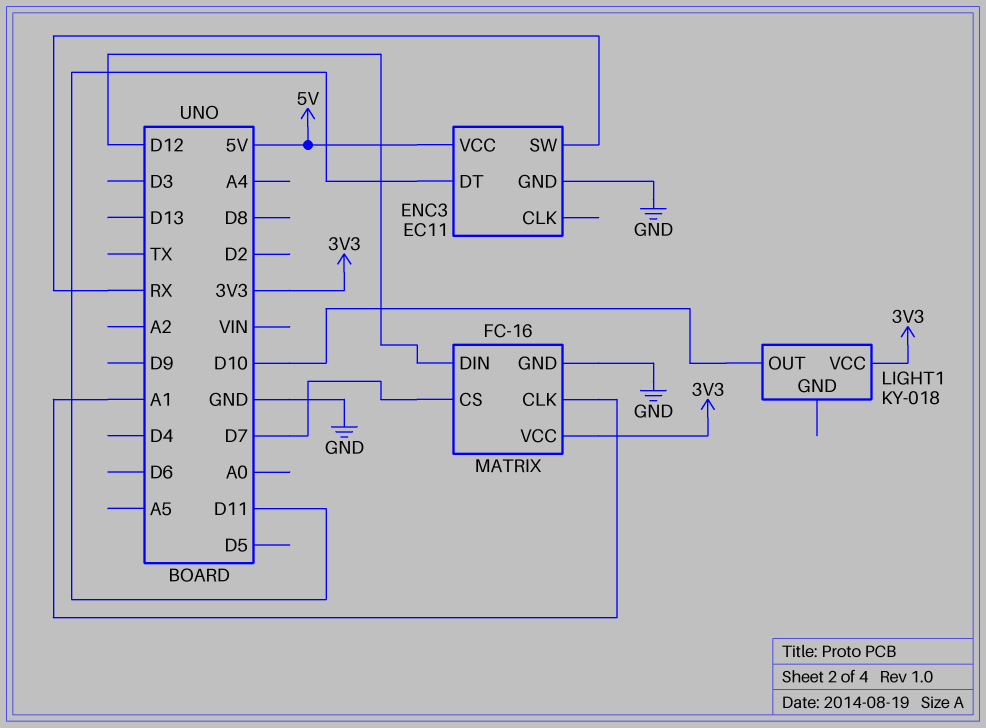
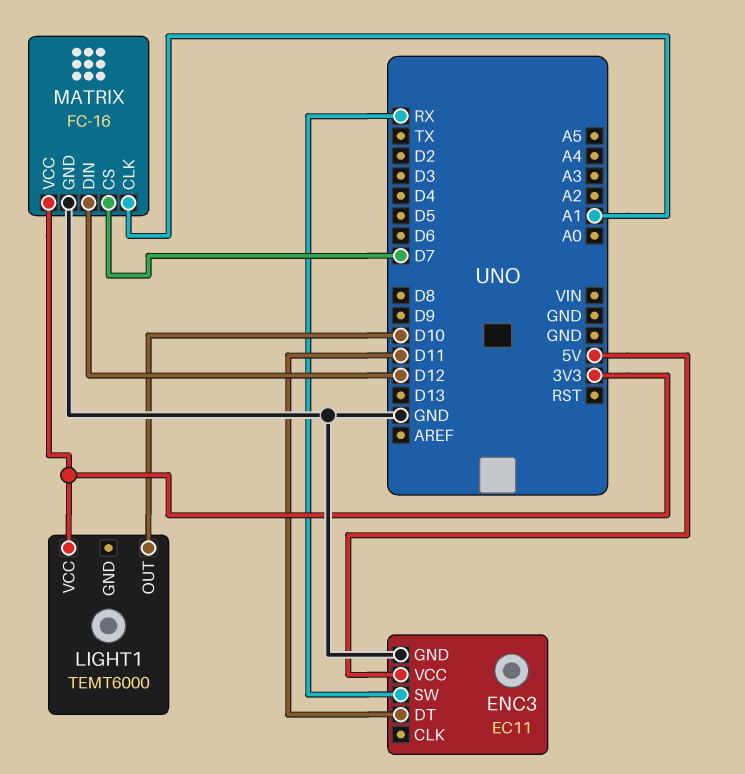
LIGHT1: KY-018 -> TEMT6000

